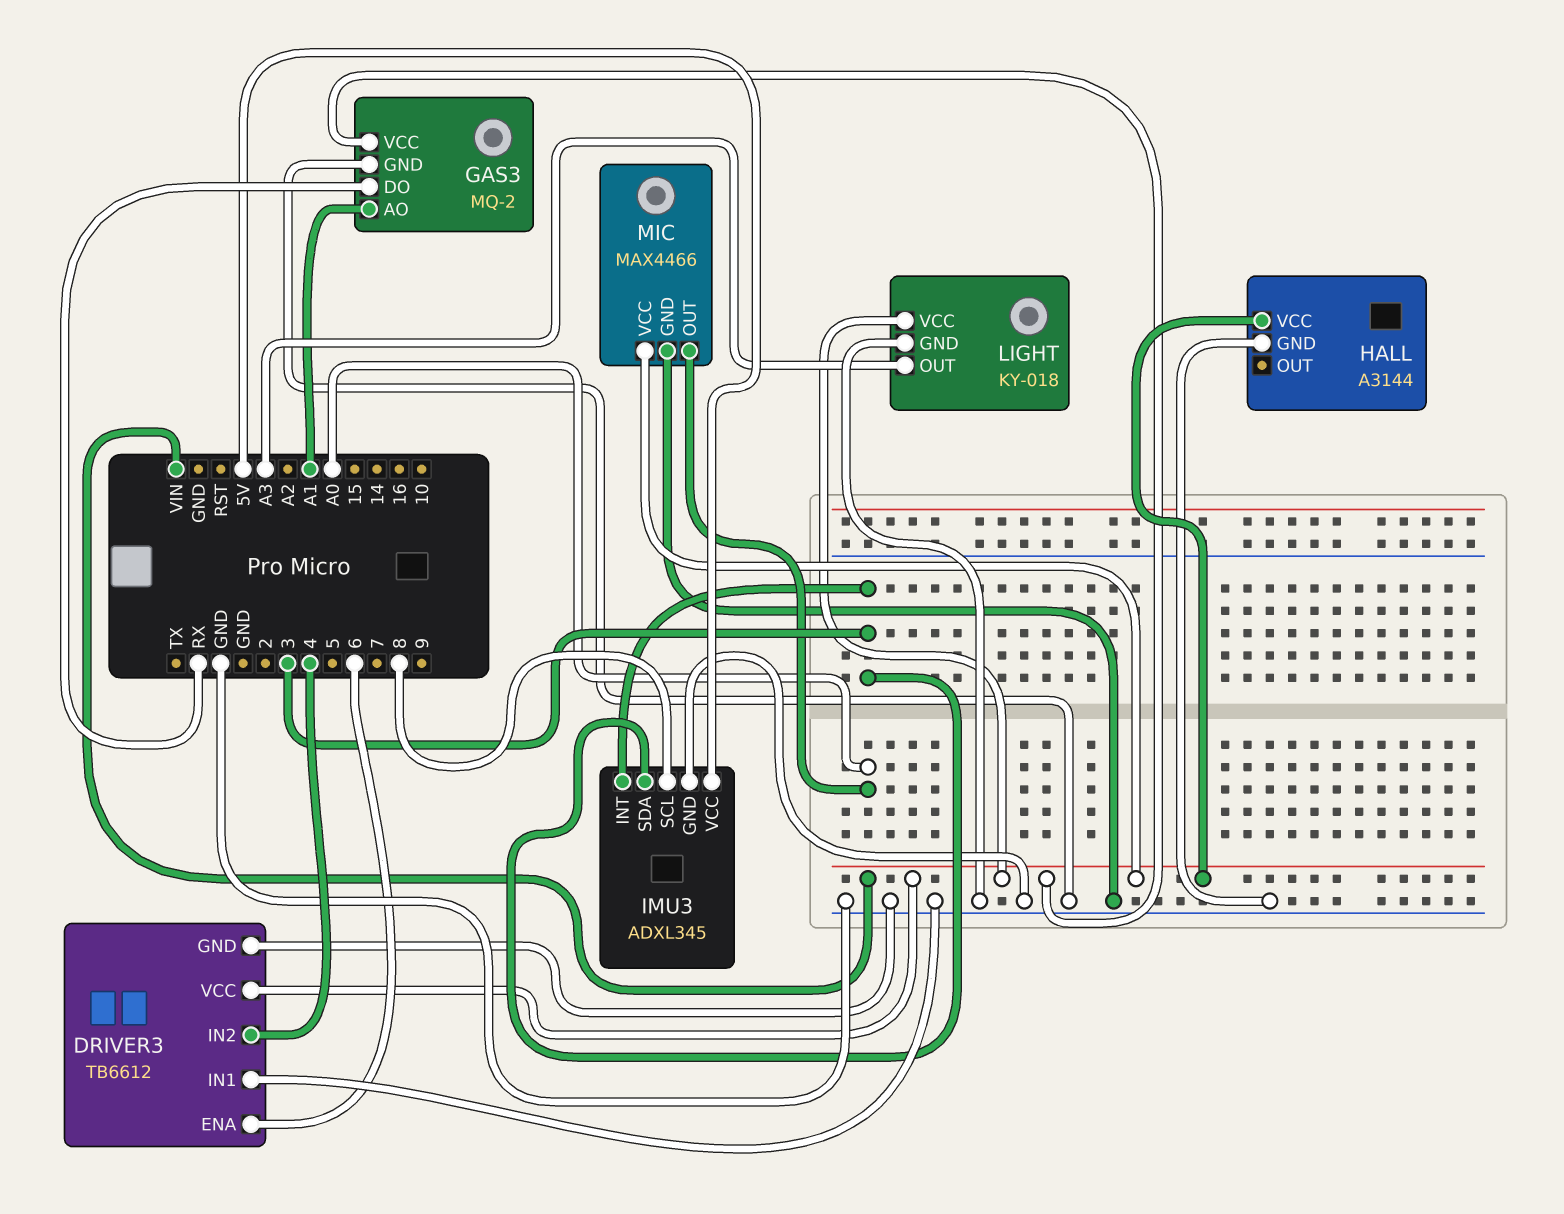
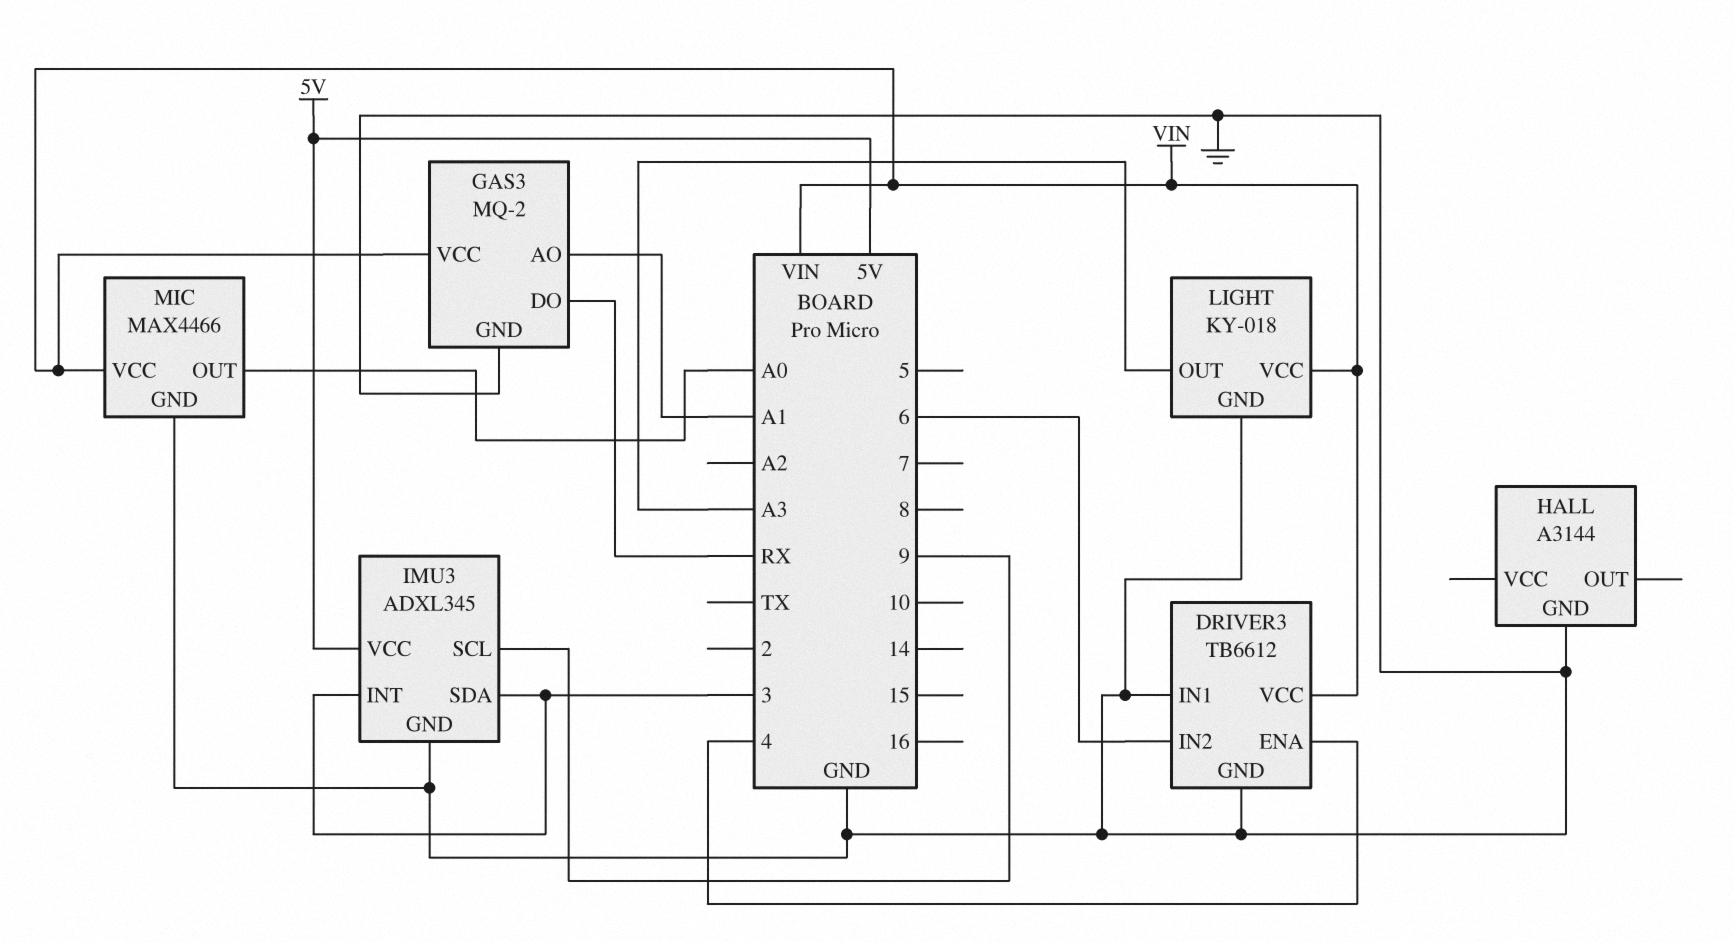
DRIVER3 pin ENA: 6 -> 4
DRIVER3 pin IN2: 4 -> 6
HALL pin VCC: VIN -> none
IMU3 pin SCL: 8 -> 9

